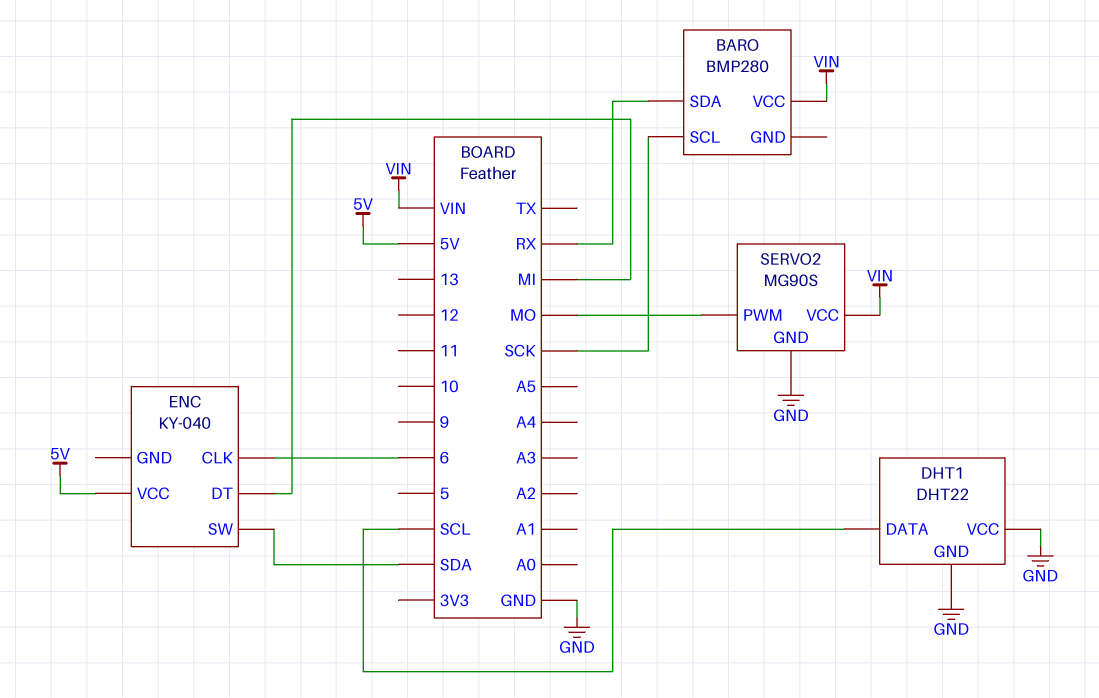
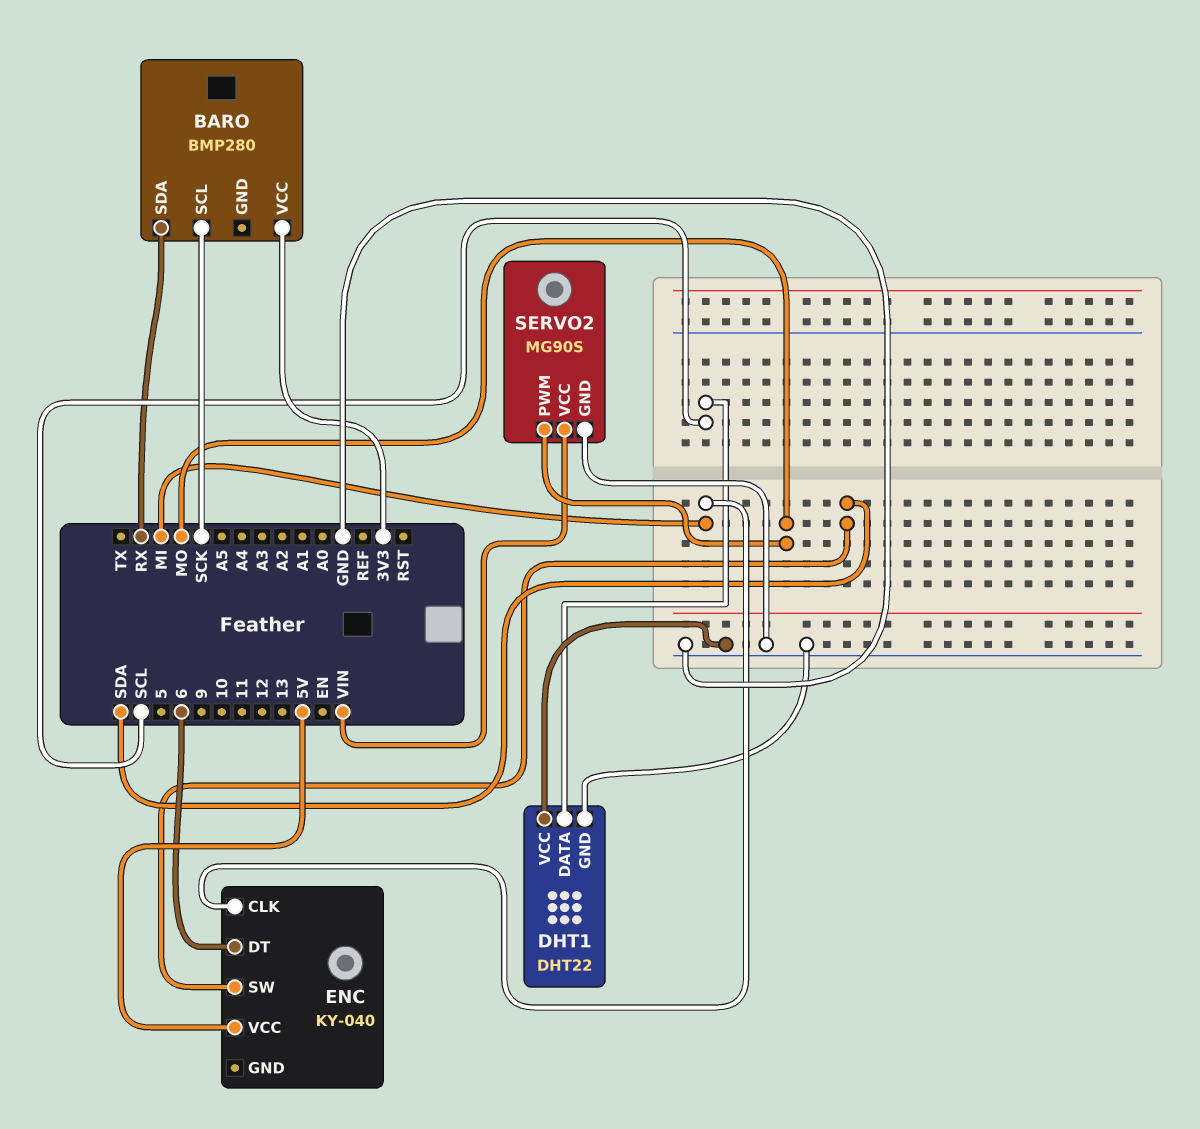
BARO pin VCC: VIN -> 3V3
ENC pin CLK: 6 -> MI
ENC pin DT: MI -> 6

